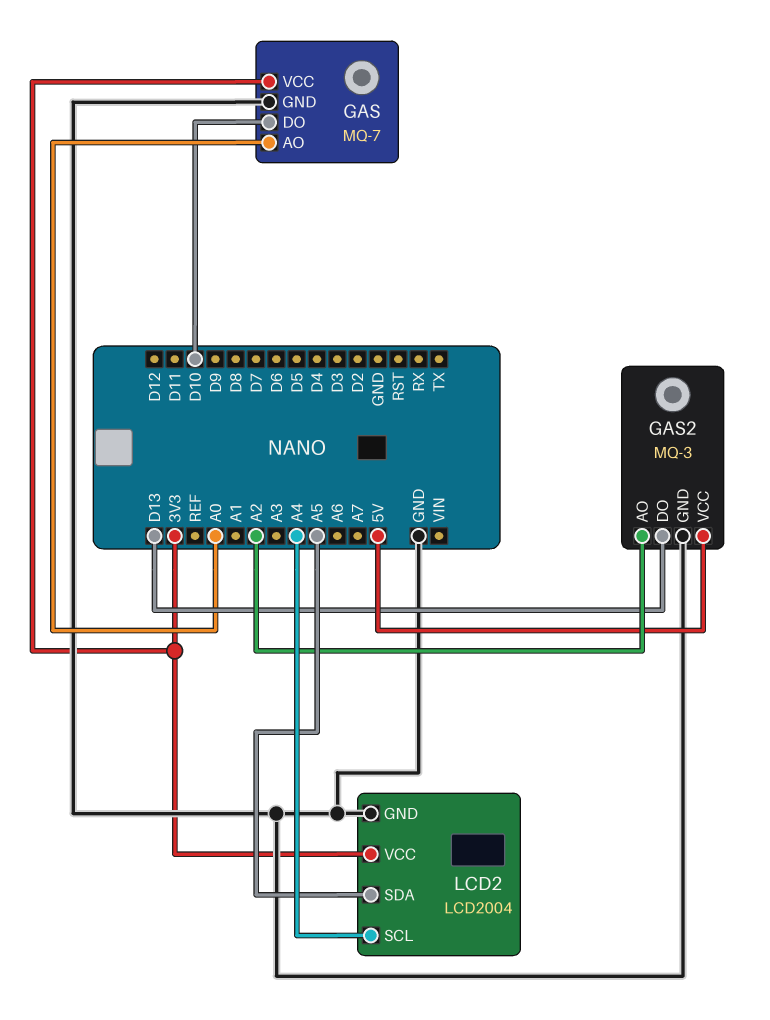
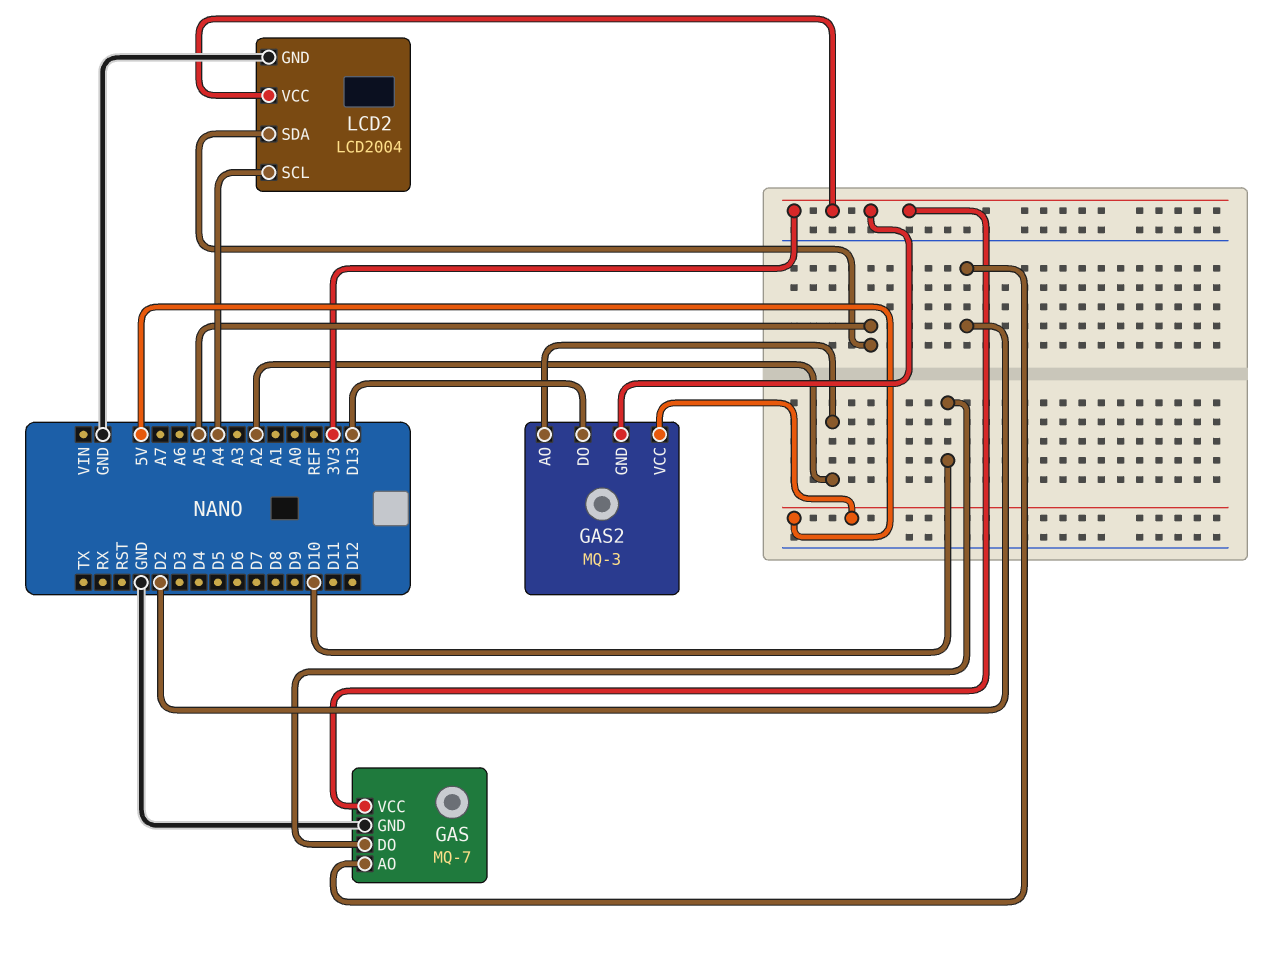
GAS pin AO: A0 -> D2
GAS2 pin GND: GND -> 3V3

